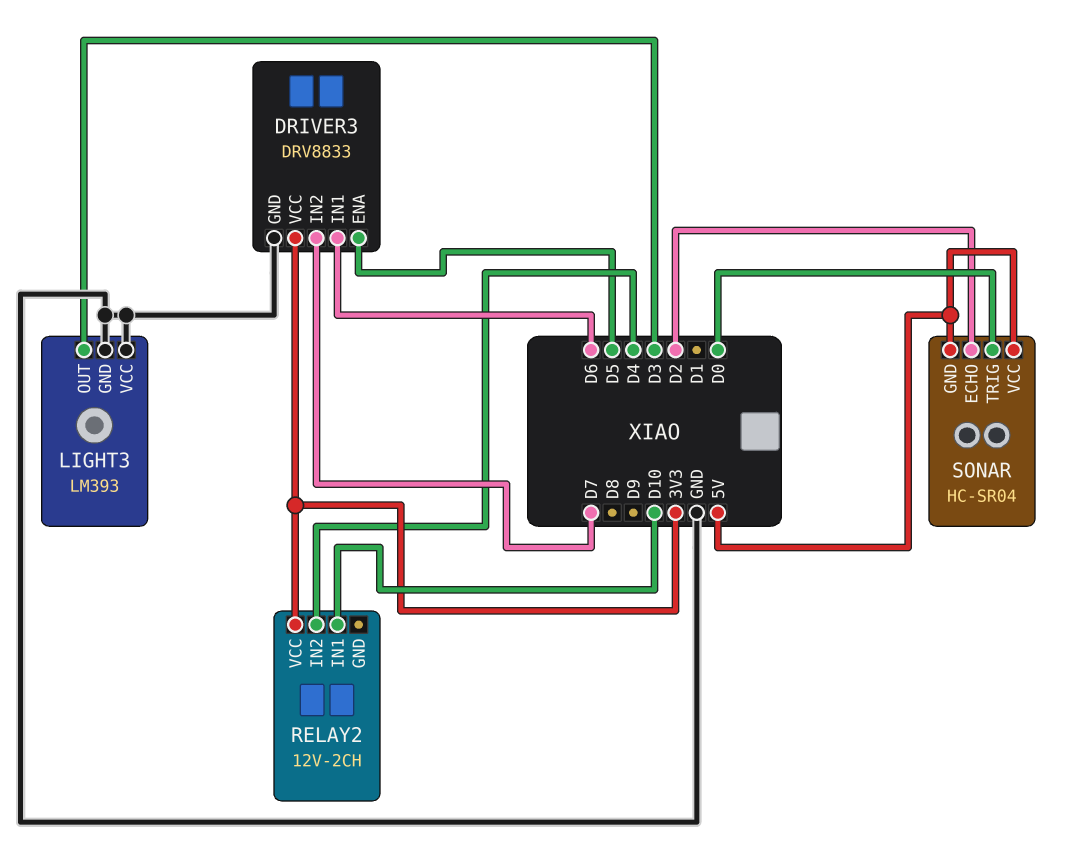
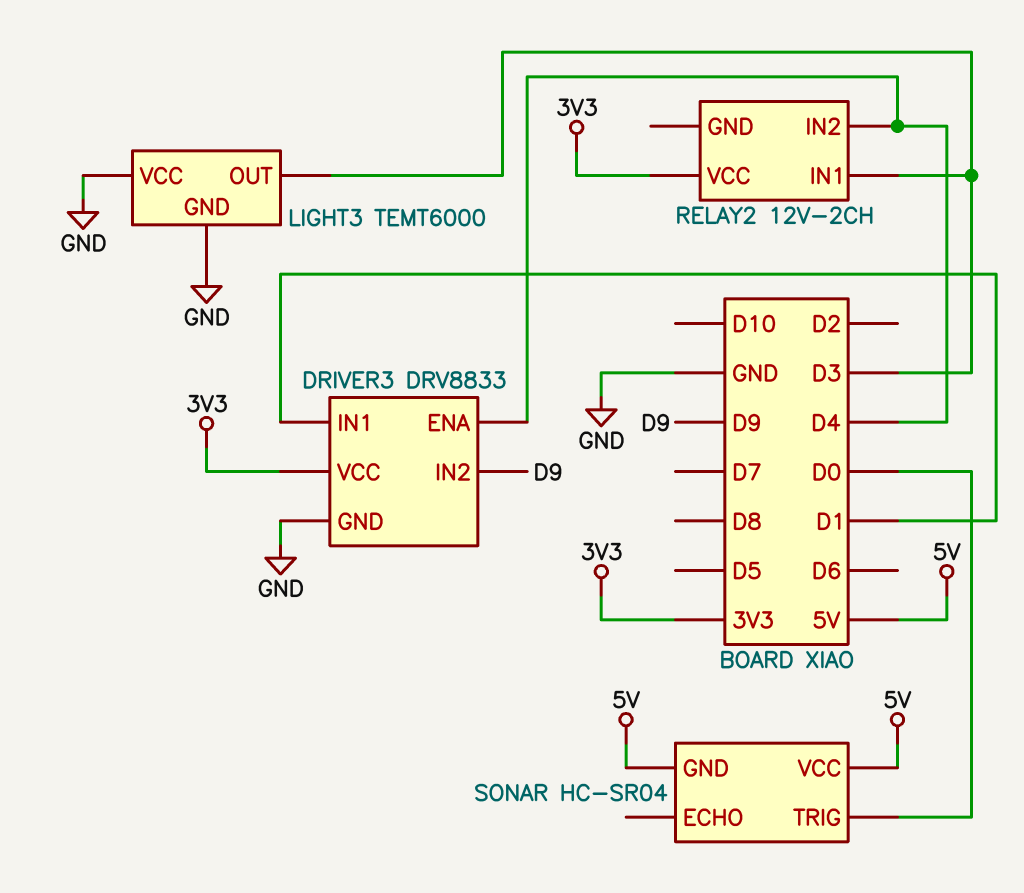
DRIVER3 pin ENA: D5 -> D4
DRIVER3 pin IN1: D6 -> D1
DRIVER3 pin IN2: D7 -> D9
LIGHT3: LM393 -> TEMT6000
RELAY2 pin IN1: D10 -> D3
SONAR pin ECHO: D2 -> none

